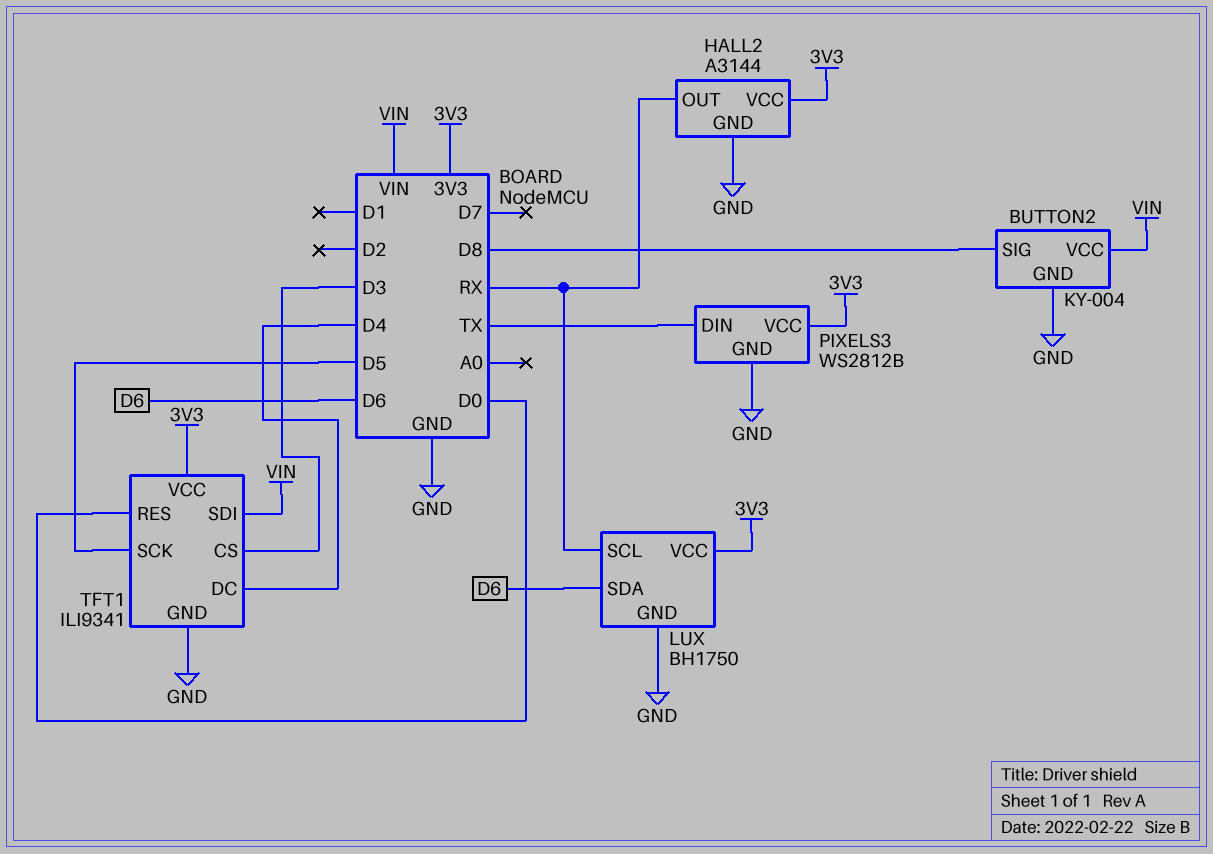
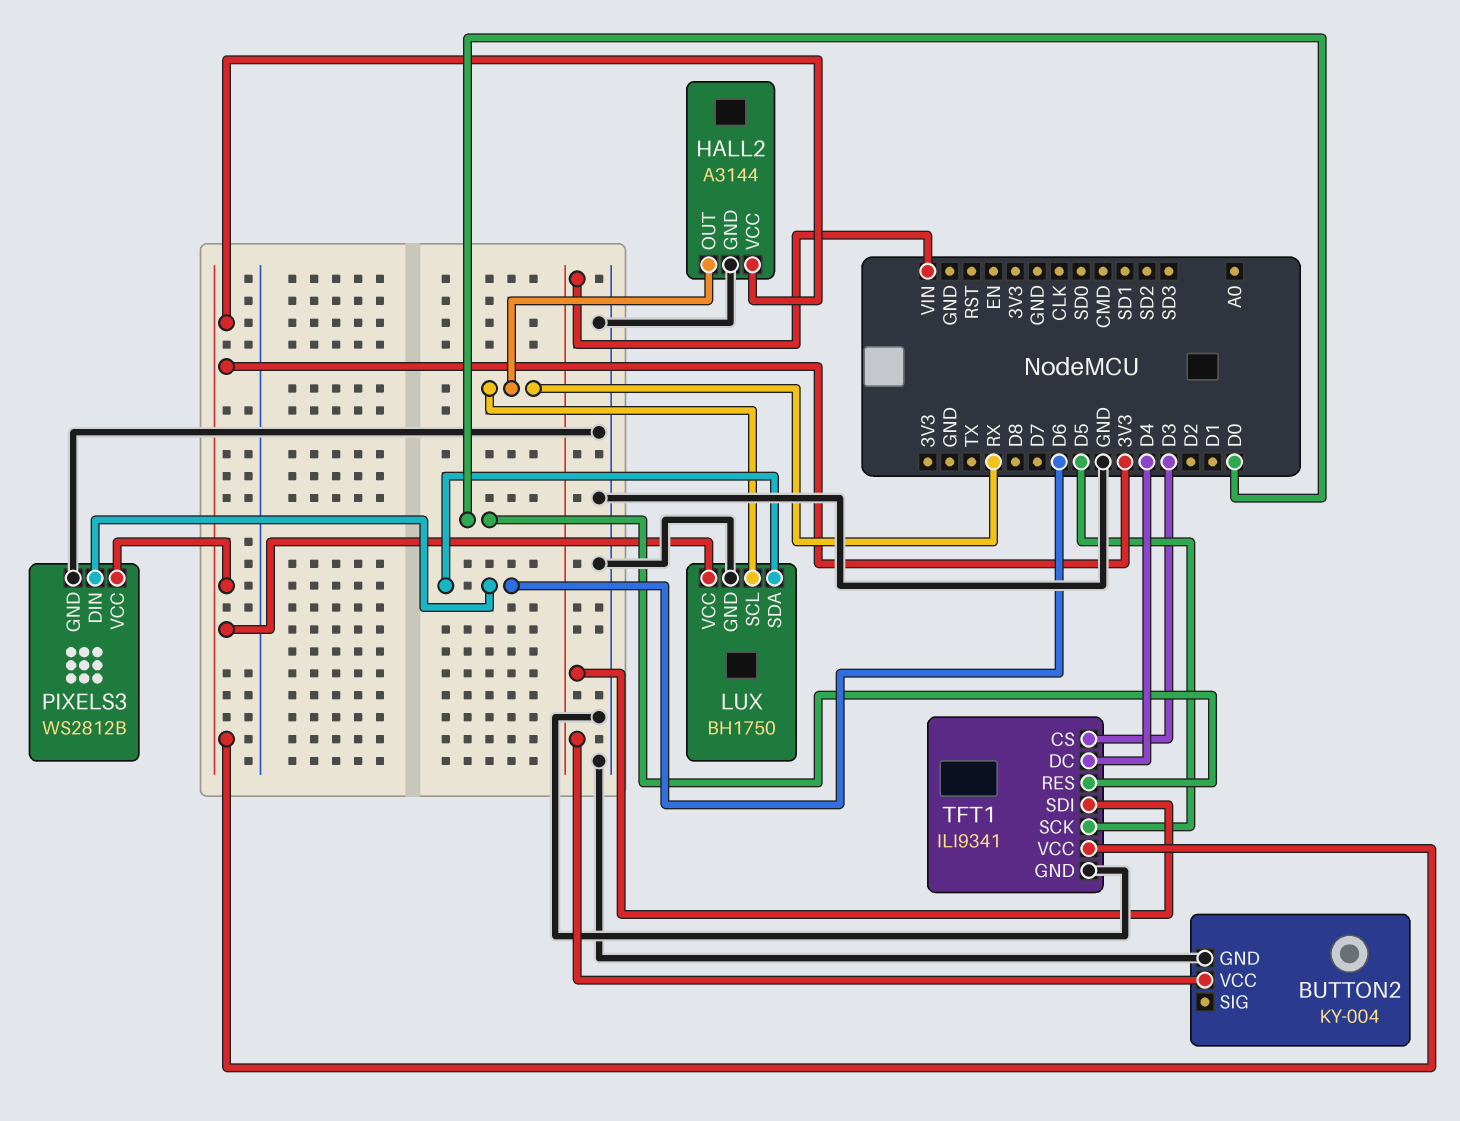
BUTTON2 pin SIG: D8 -> none
PIXELS3 pin DIN: TX -> D6

